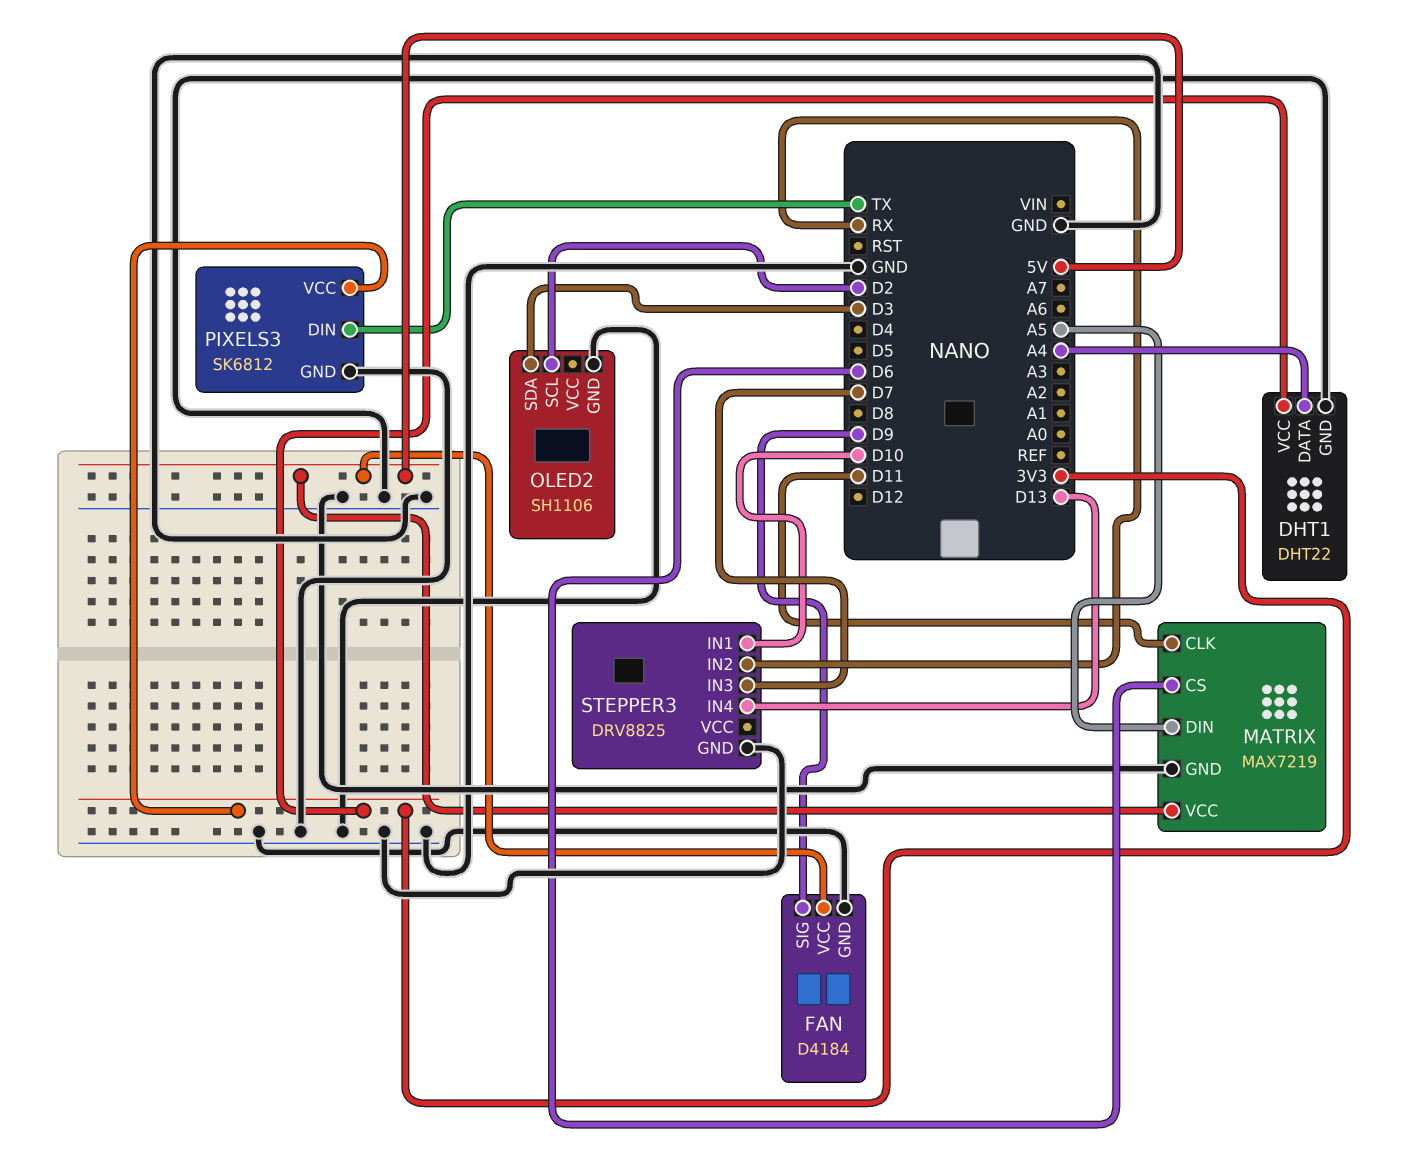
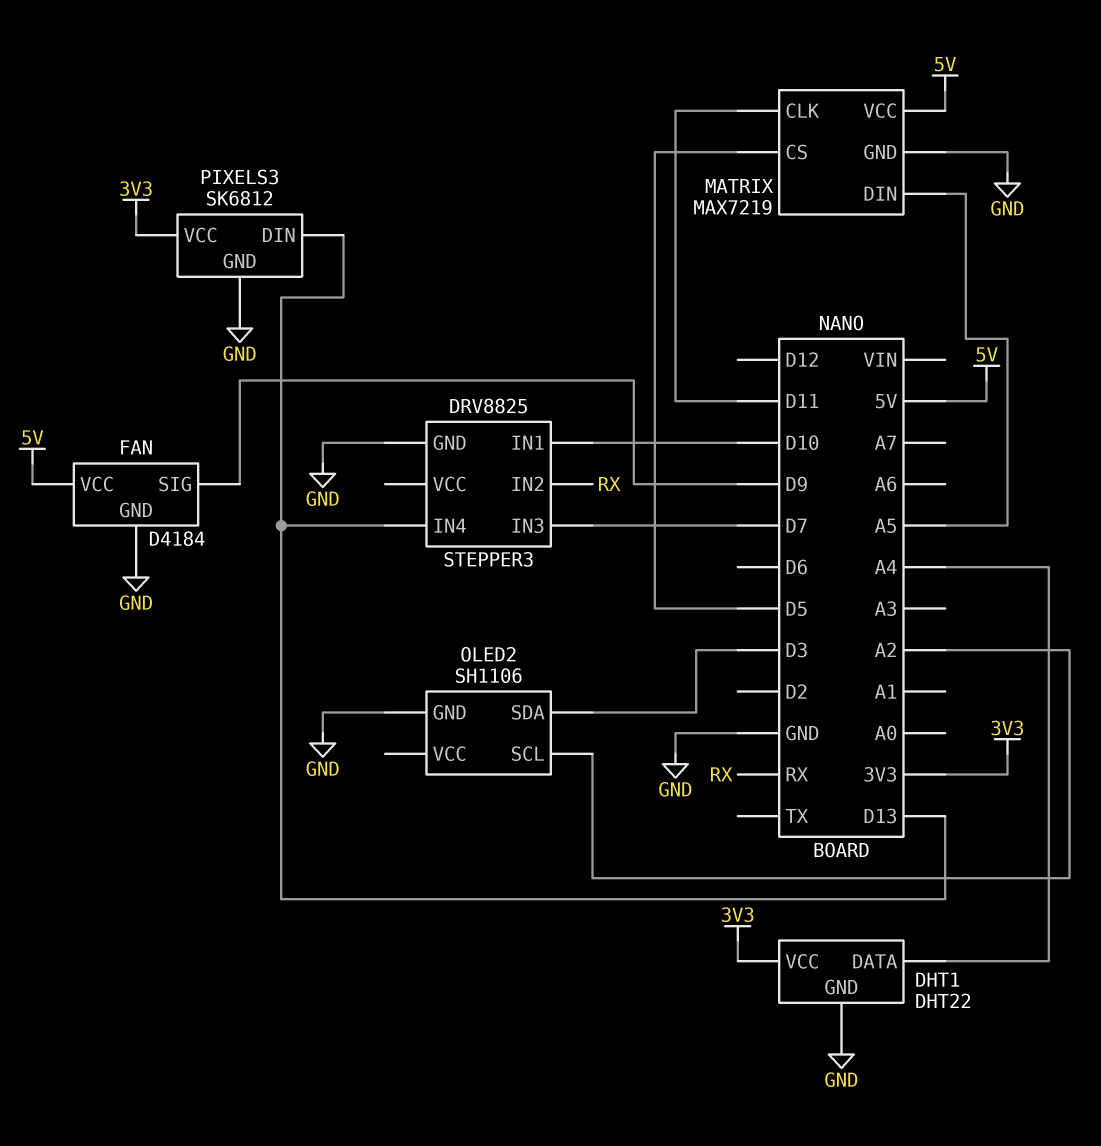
MATRIX pin CS: D6 -> D5
OLED2 pin SCL: D2 -> A2
PIXELS3 pin DIN: TX -> D13

